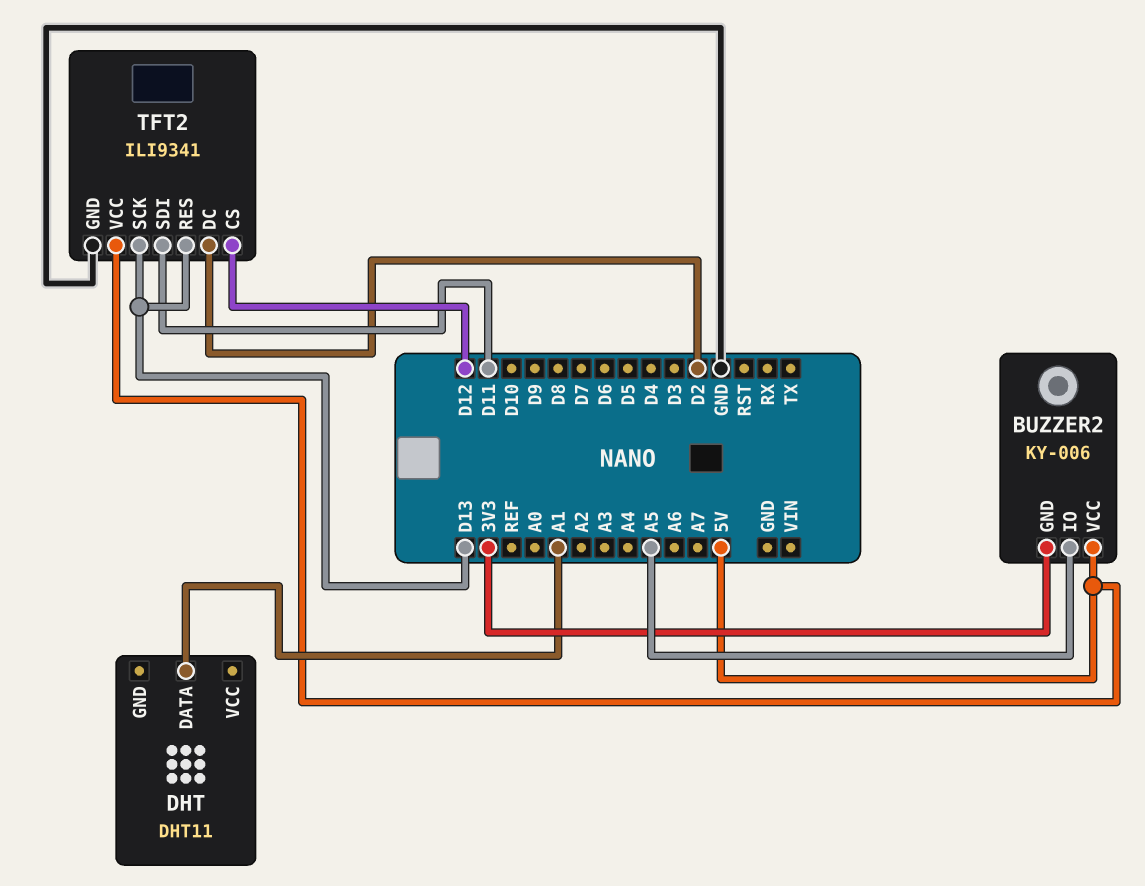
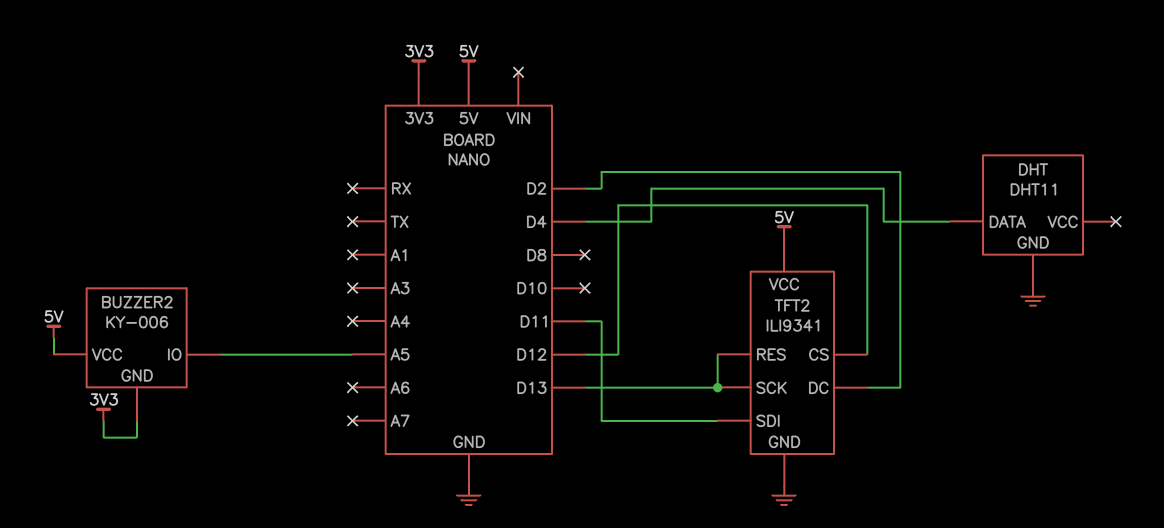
DHT pin DATA: A1 -> D4
DHT pin GND: none -> GND

